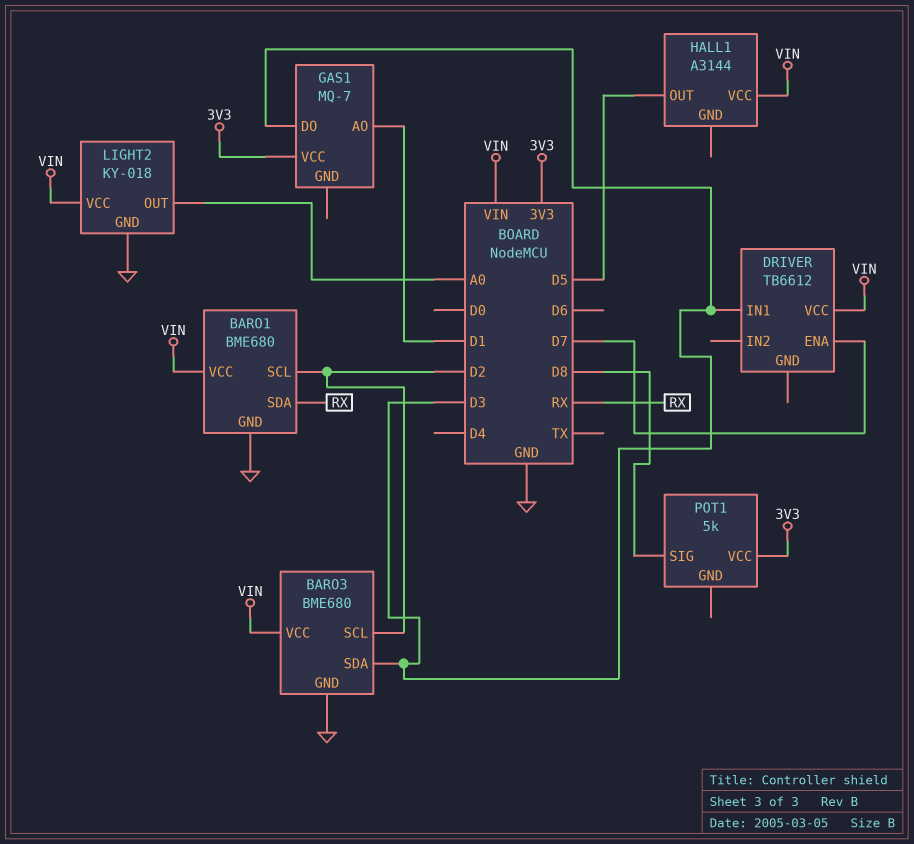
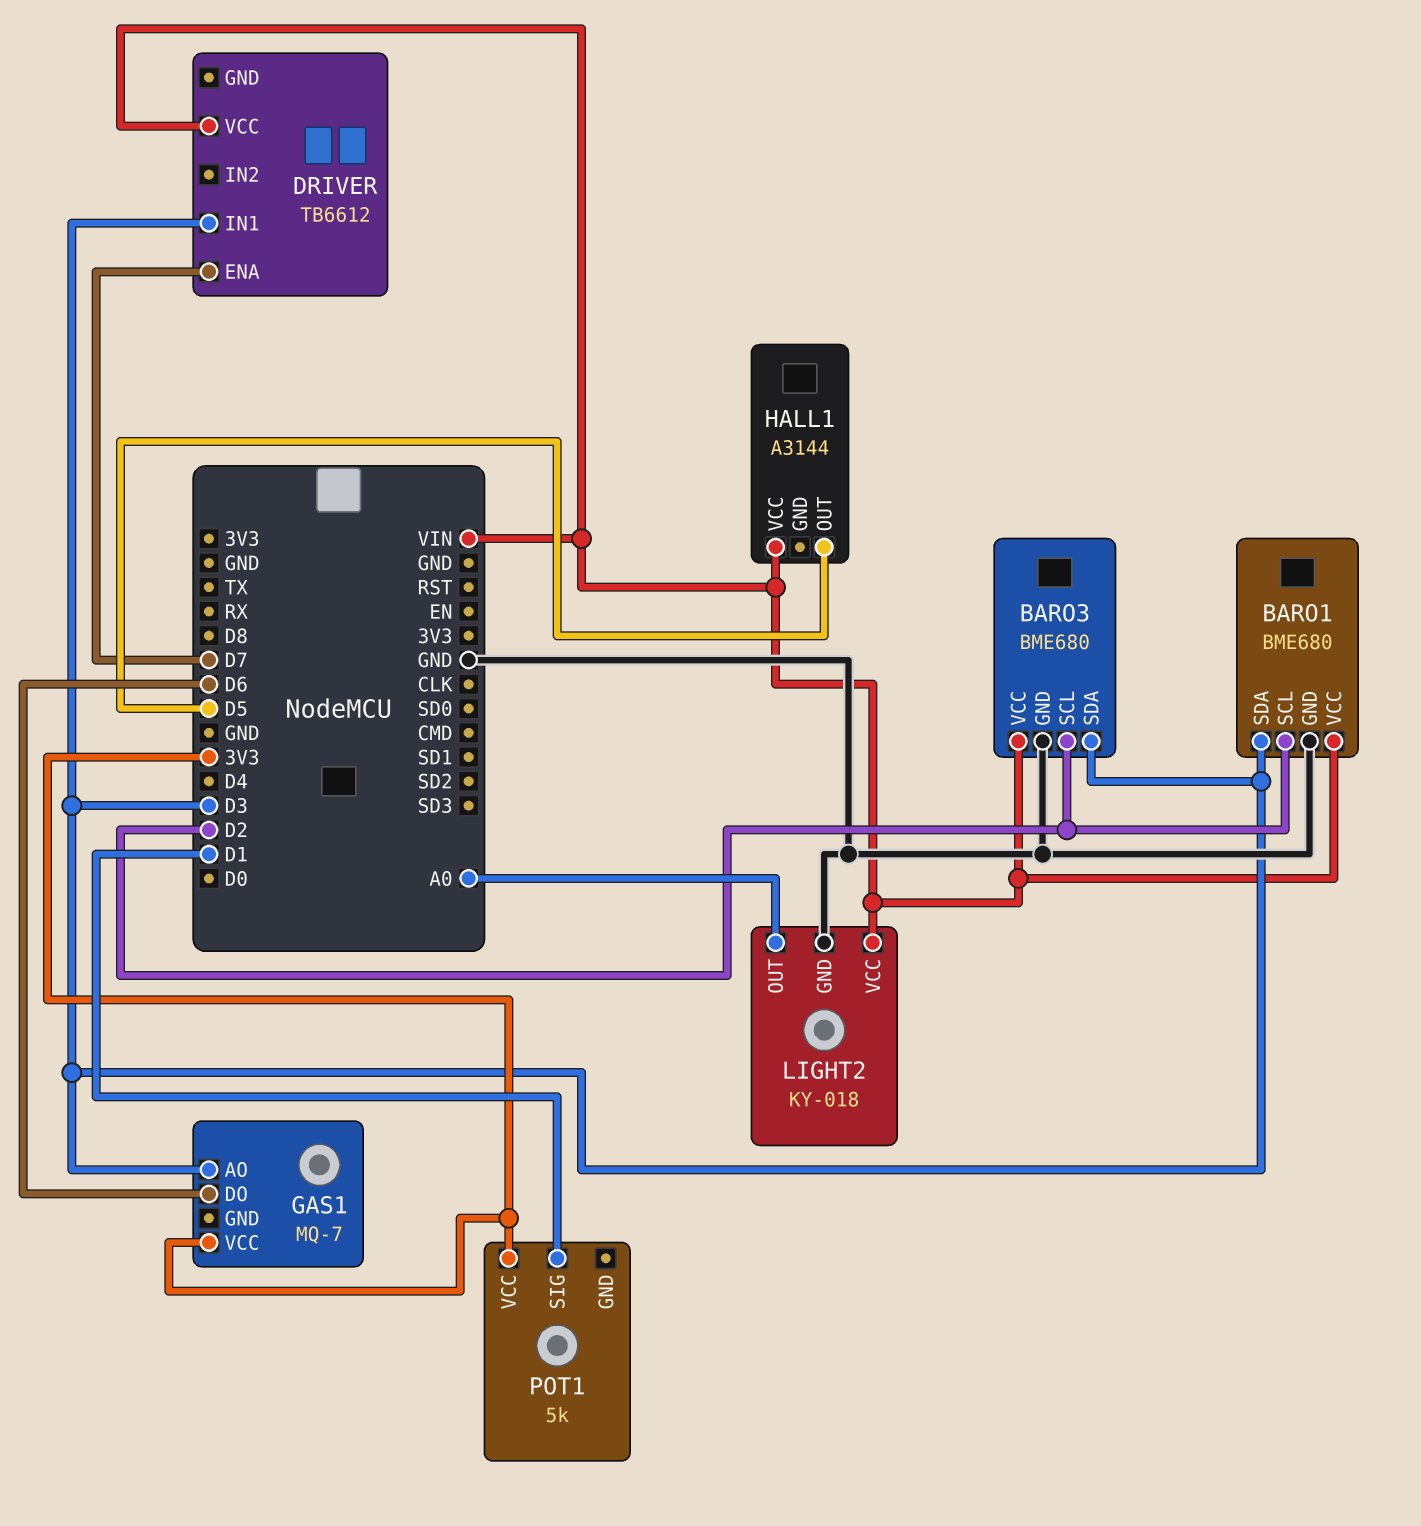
BARO1 pin SDA: RX -> D3
GAS1 pin AO: D1 -> D3
GAS1 pin DO: D3 -> D6
POT1 pin SIG: D8 -> D1

